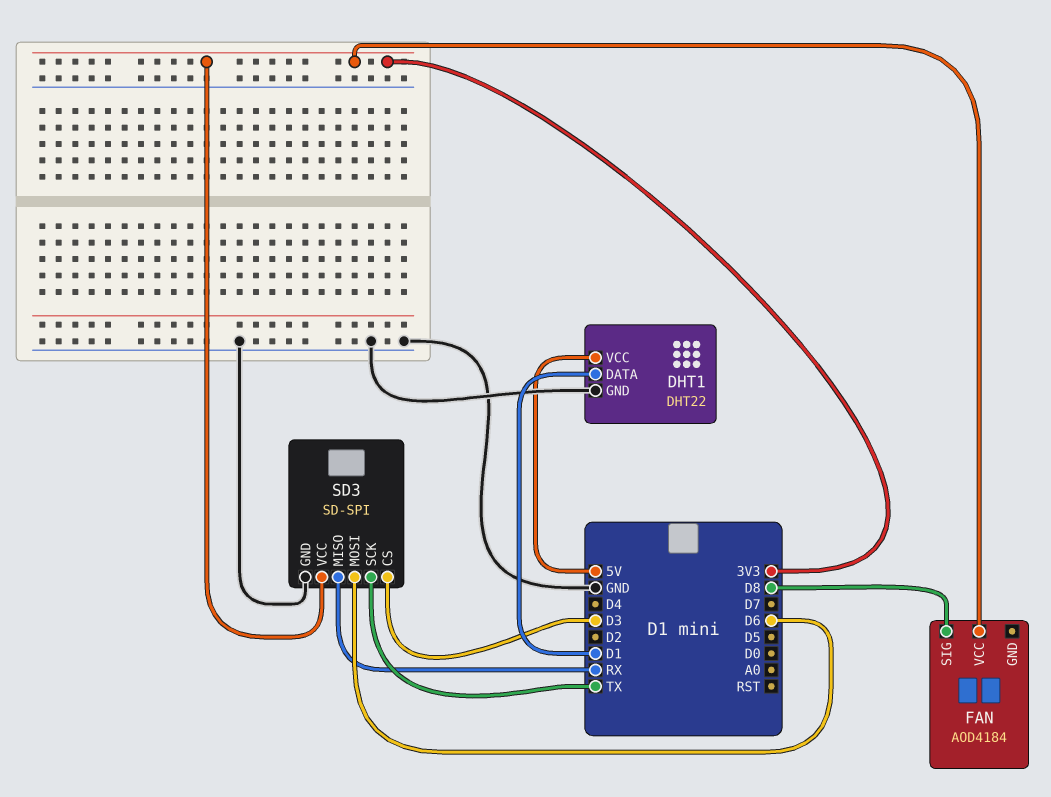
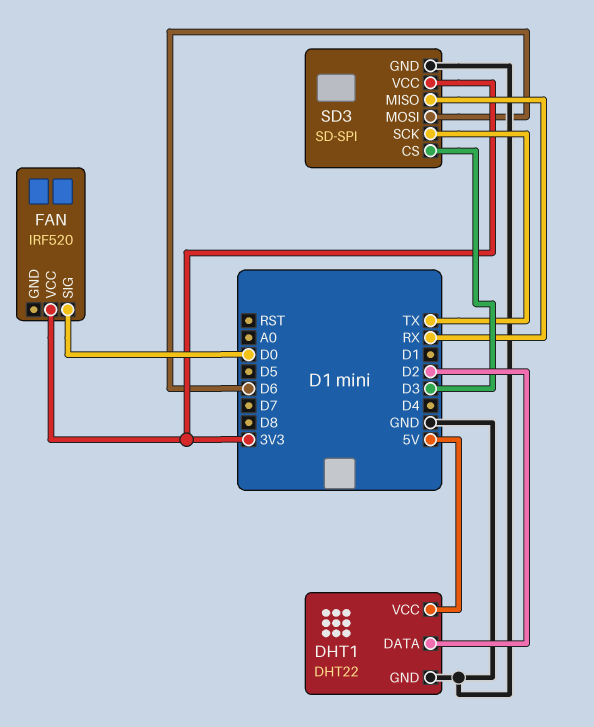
DHT1 pin DATA: D1 -> D2
FAN: AOD4184 -> IRF520
FAN pin SIG: D8 -> D0

